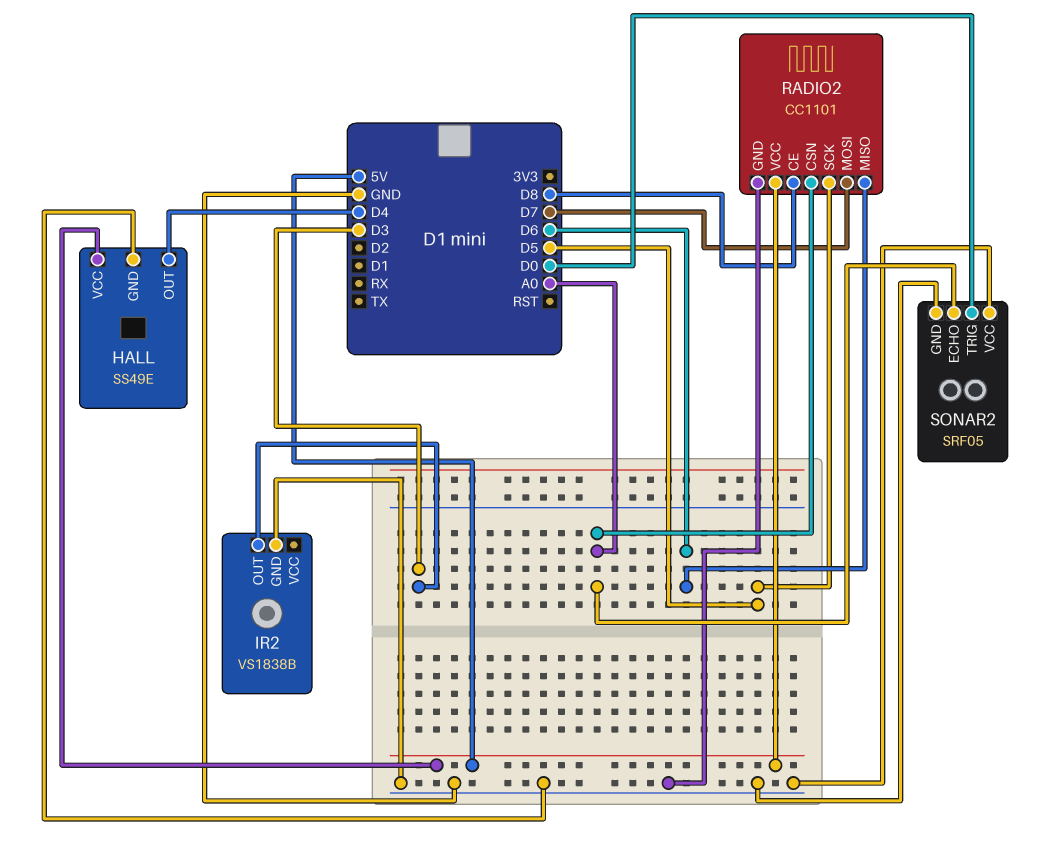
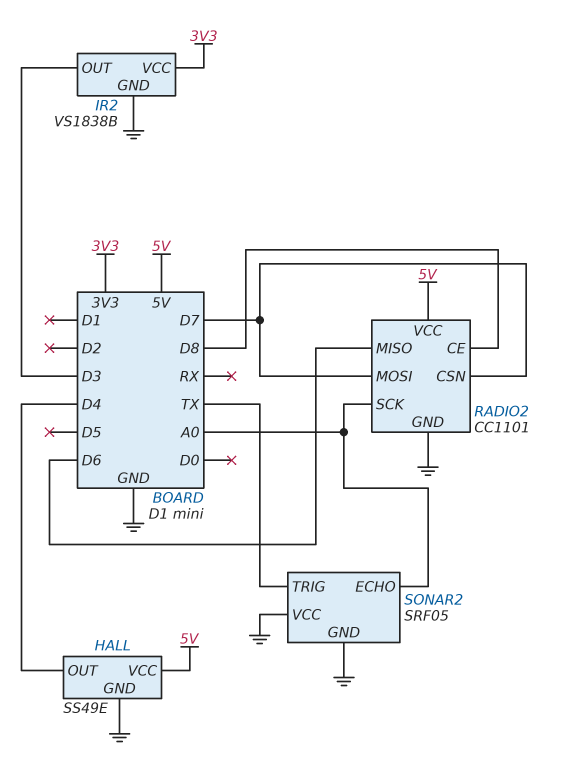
IR2 pin VCC: none -> 3V3
RADIO2 pin CSN: A0 -> D7
RADIO2 pin SCK: D5 -> A0
SONAR2 pin TRIG: D0 -> TX

